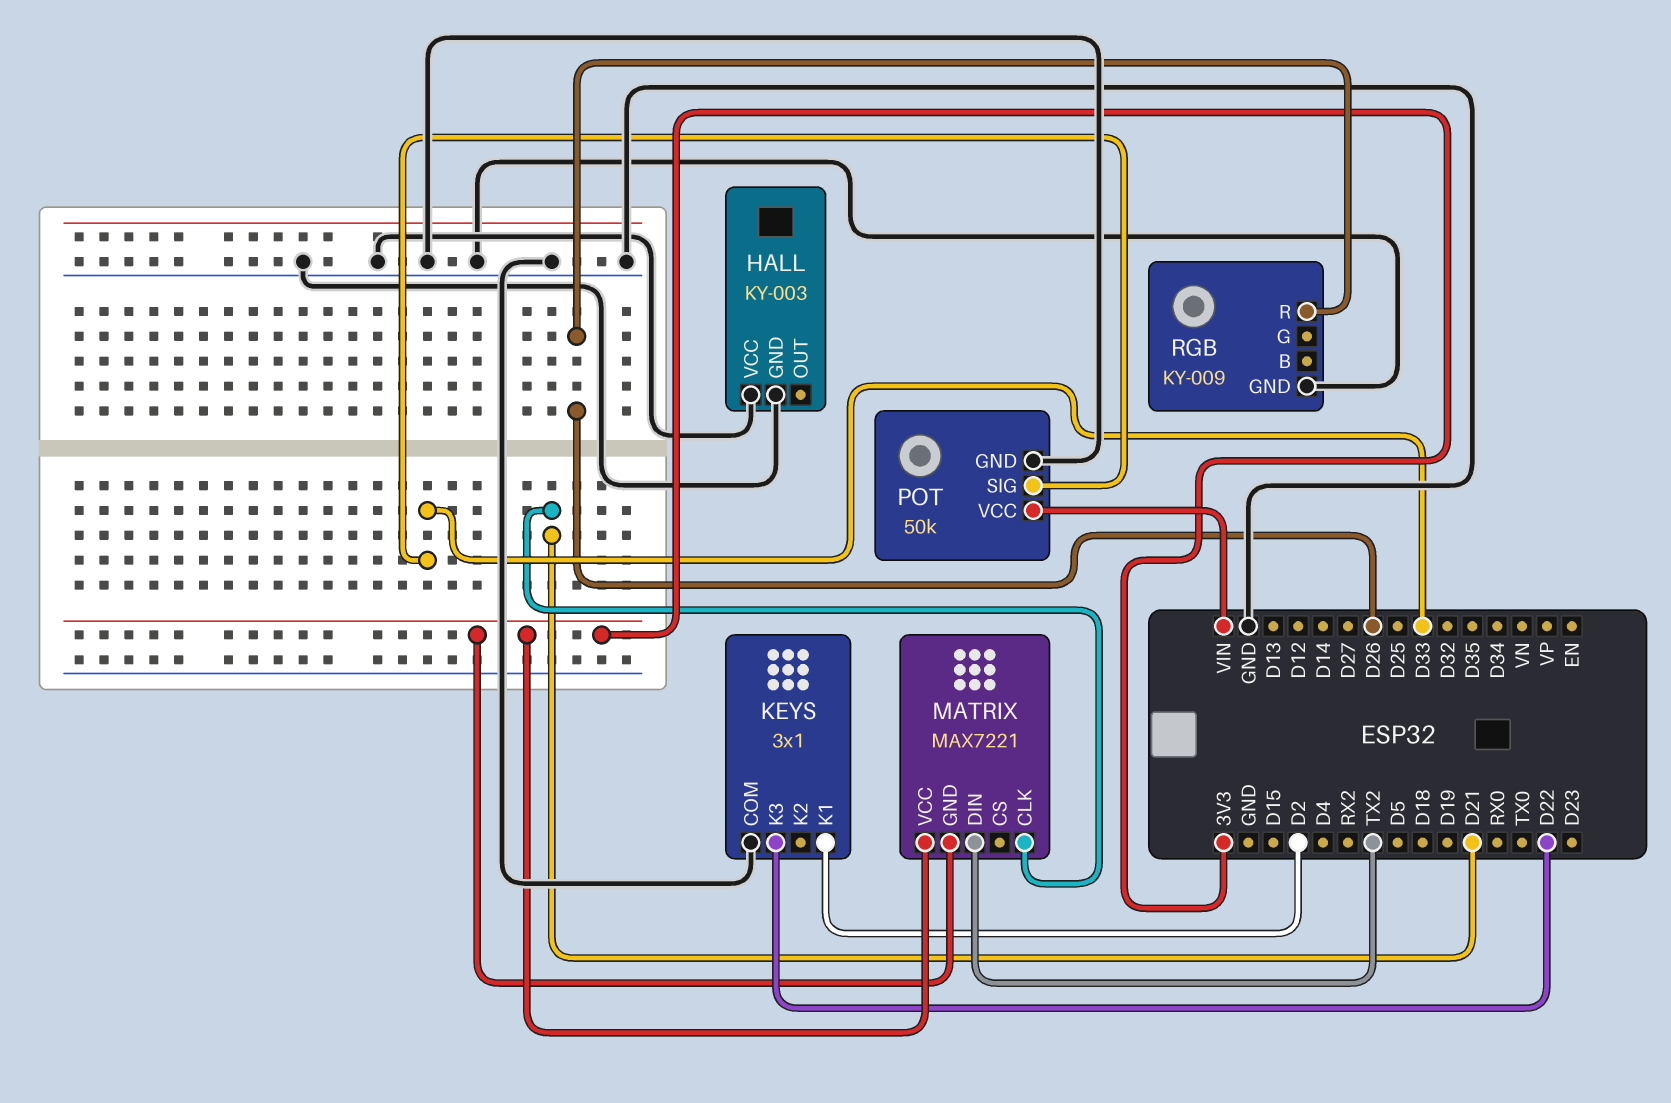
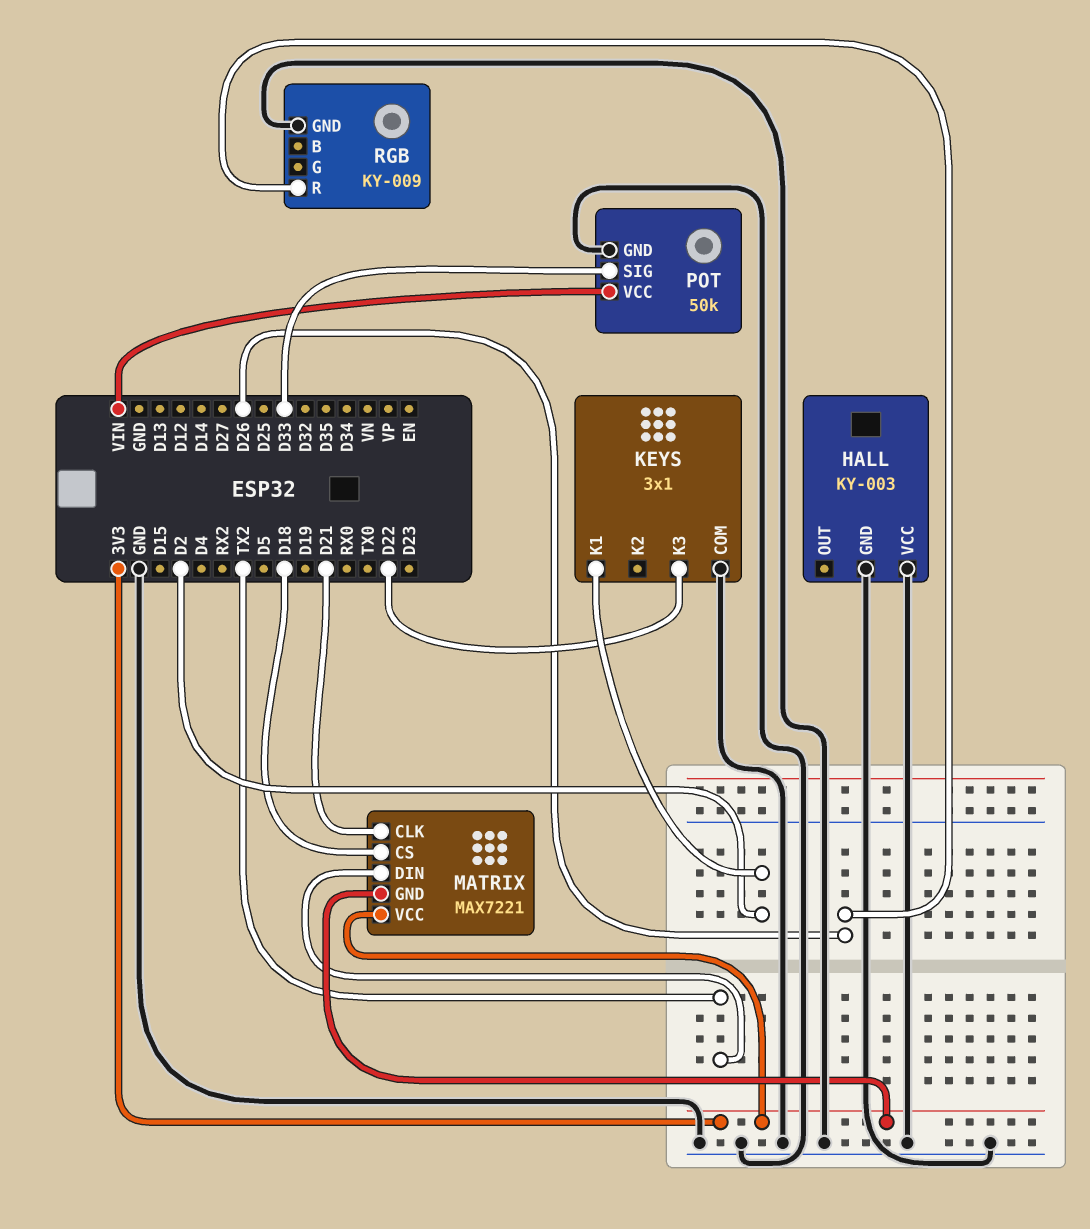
MATRIX pin CS: none -> D18

